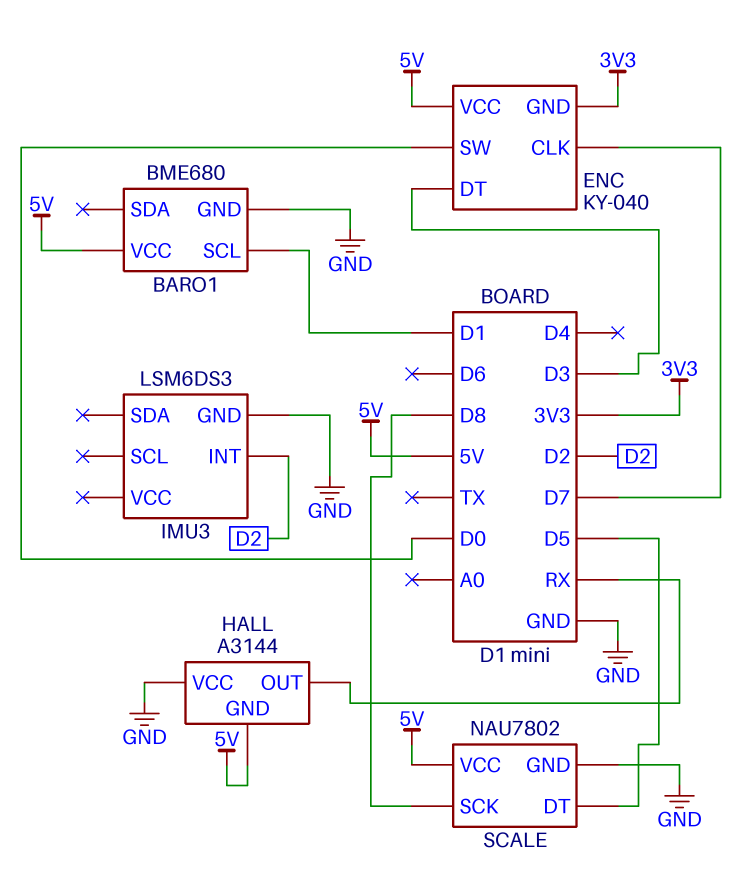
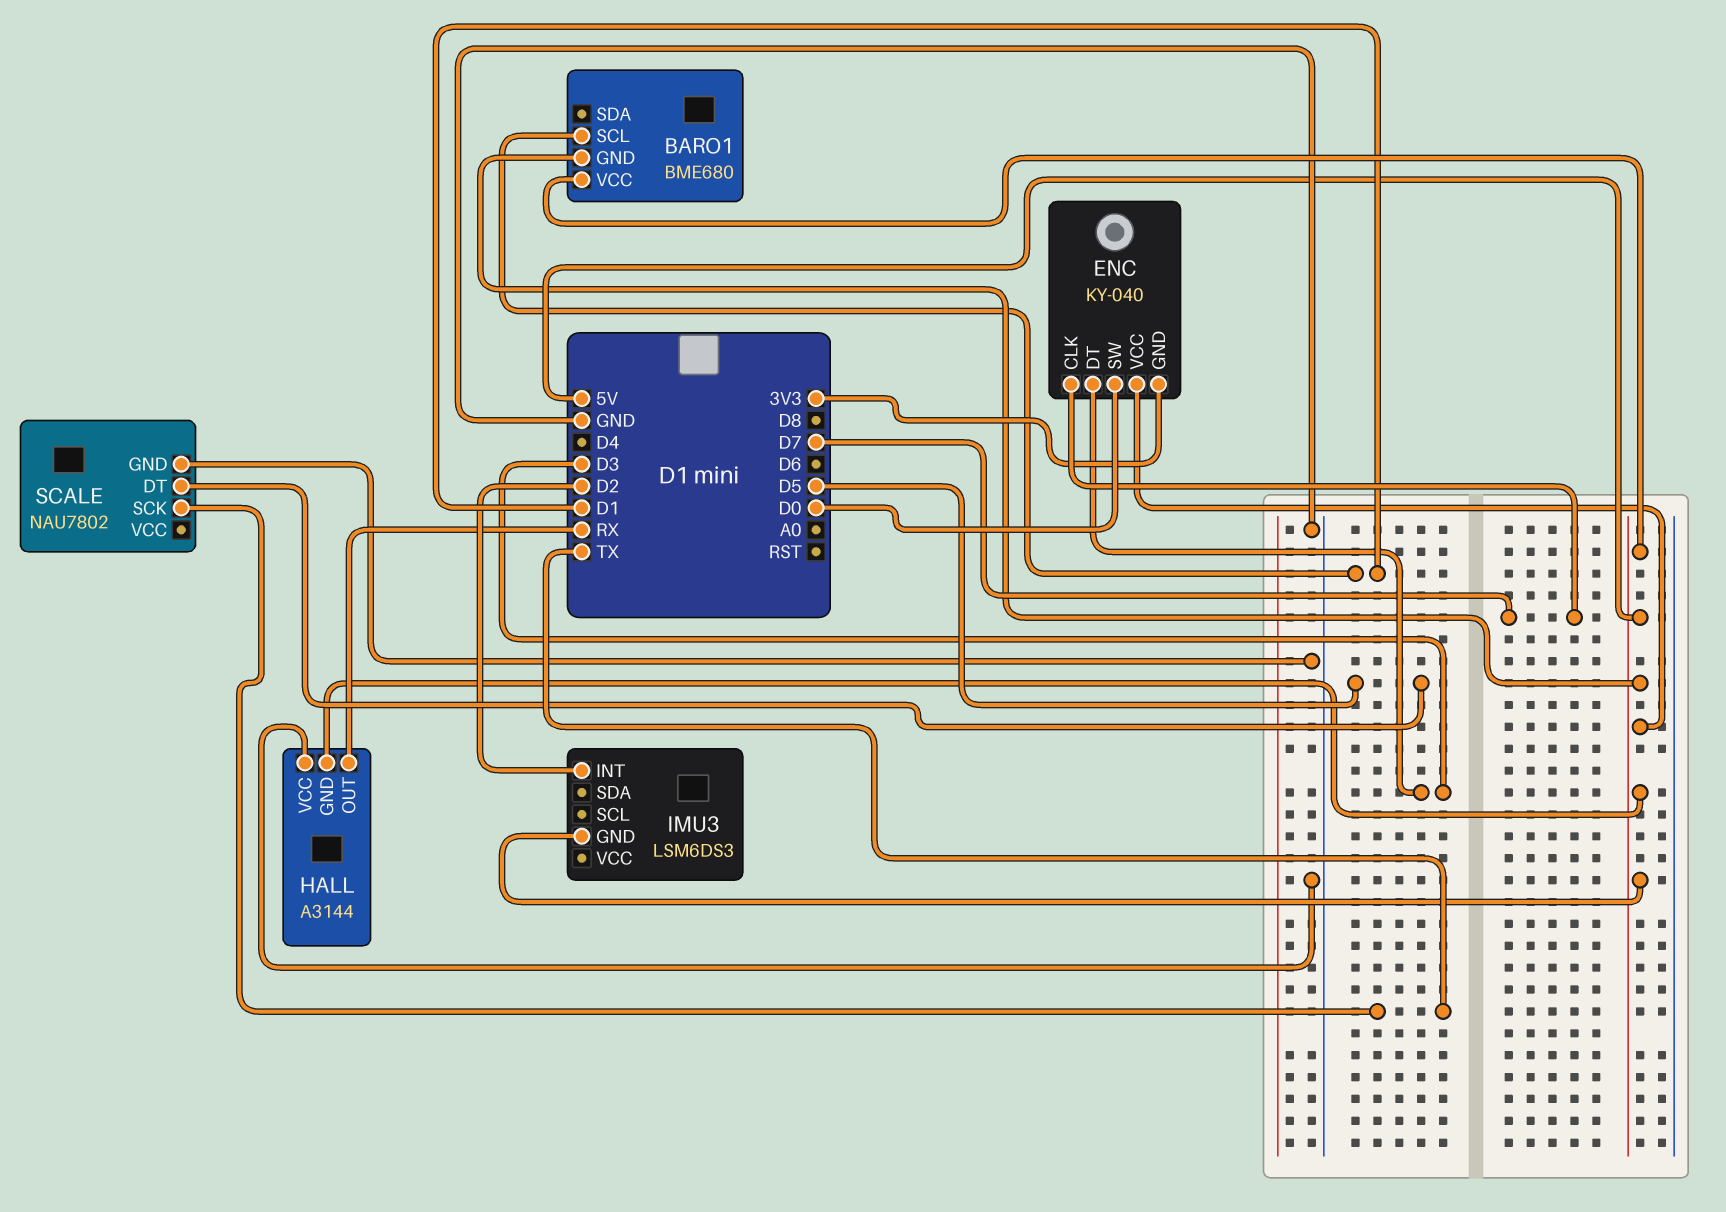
BARO1 pin GND: GND -> 5V
IMU3 pin GND: GND -> 5V
SCALE pin SCK: D8 -> TX
SCALE pin VCC: 5V -> none

